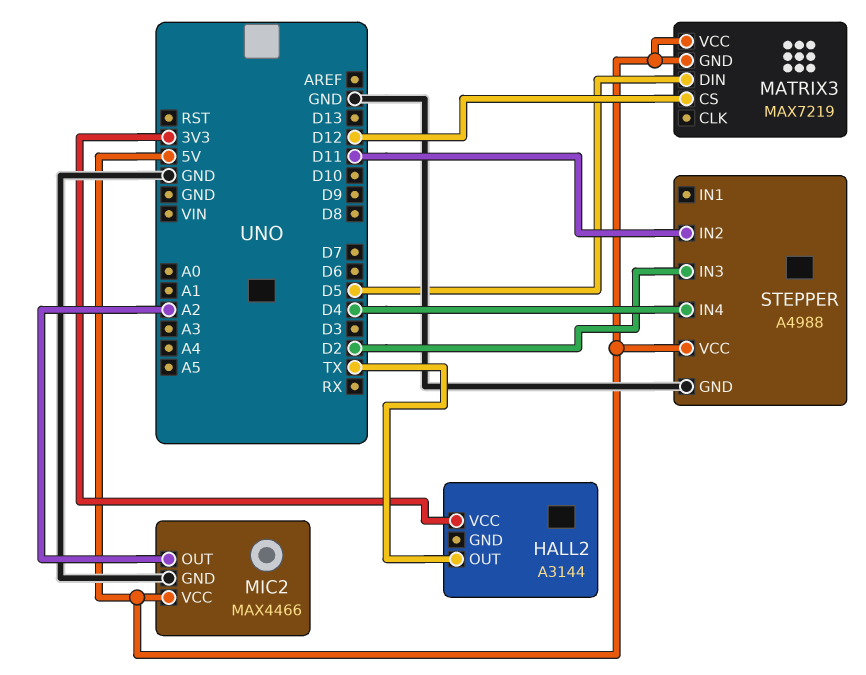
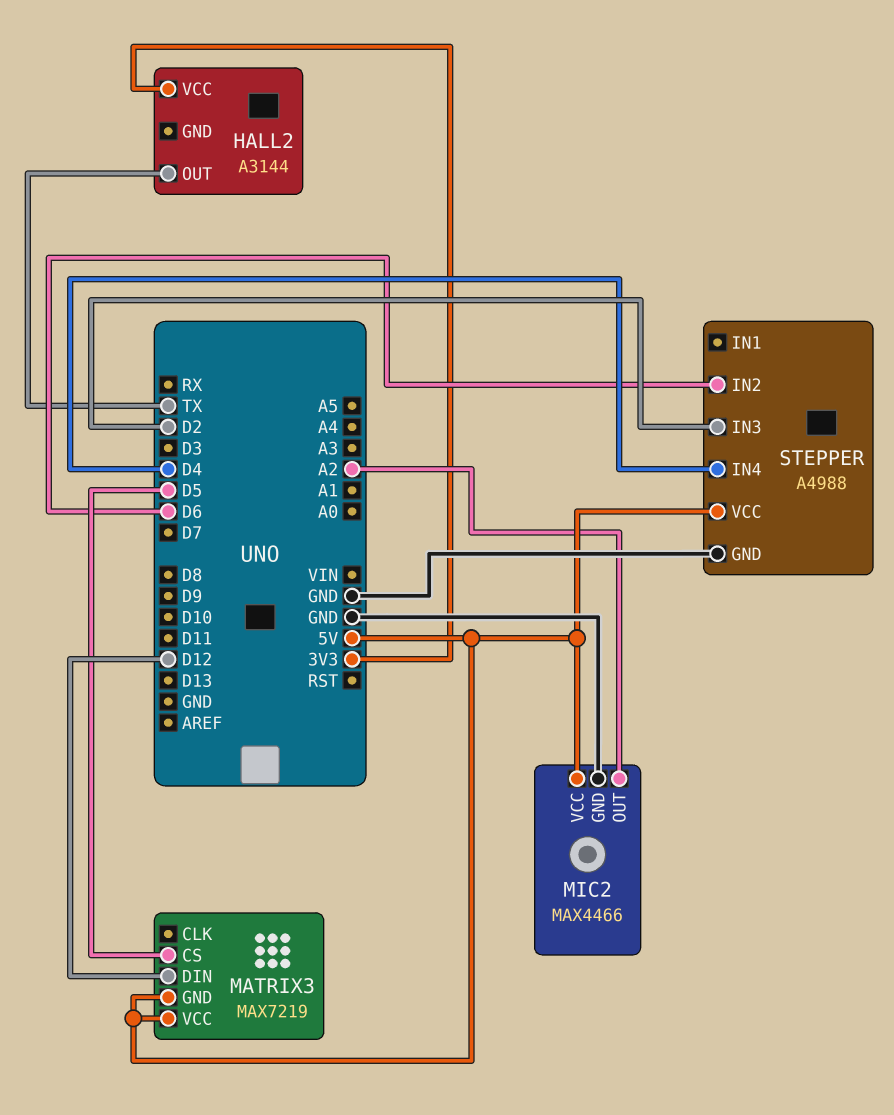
MATRIX3 pin CS: D12 -> D5
MATRIX3 pin DIN: D5 -> D12
STEPPER pin IN2: D11 -> D6

